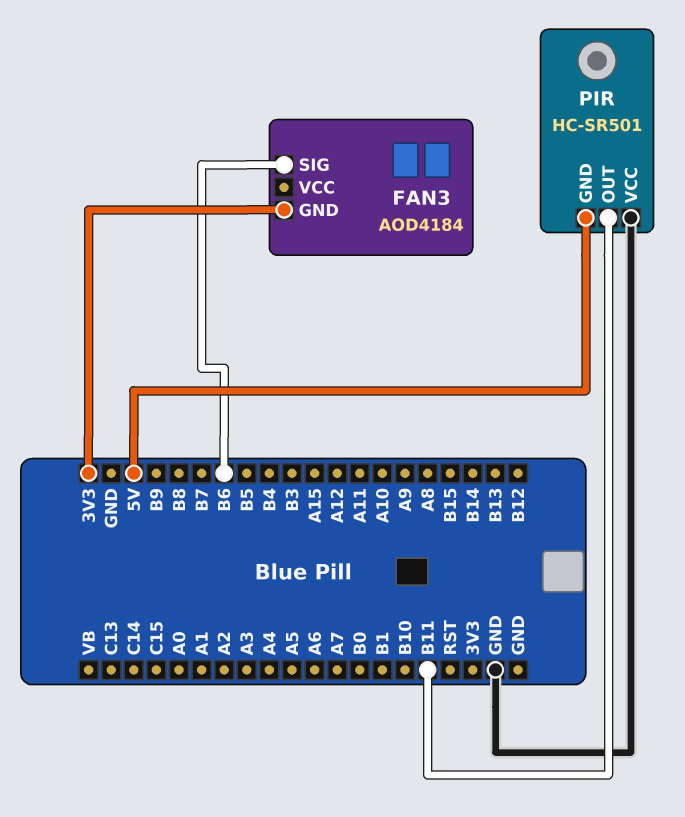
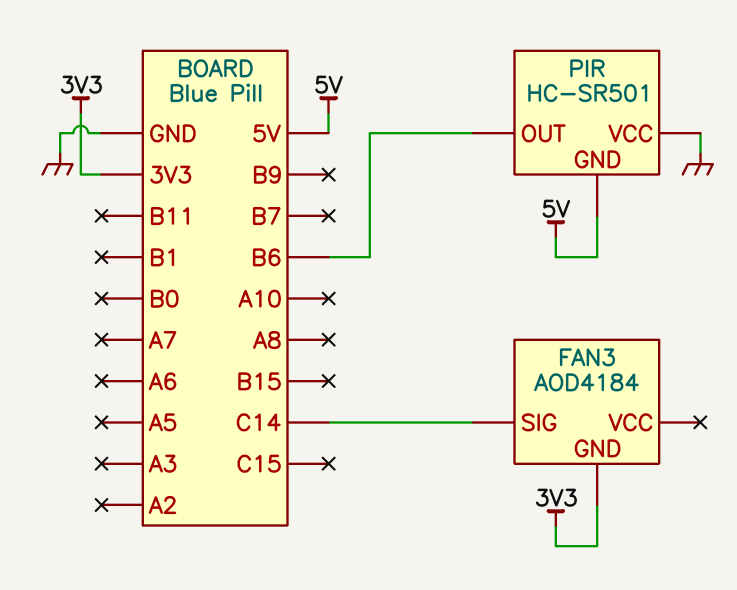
FAN3 pin SIG: B6 -> C14
PIR pin OUT: B11 -> B6

